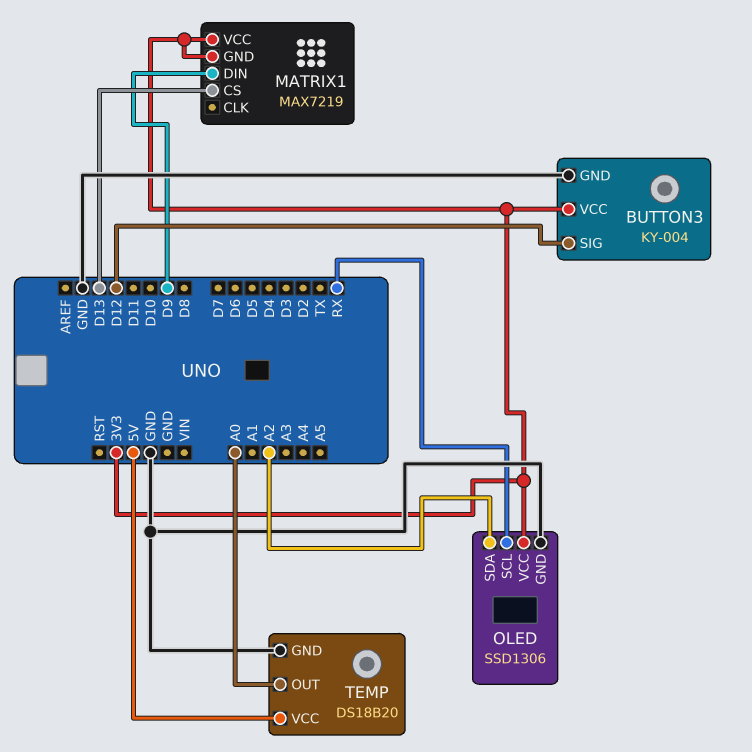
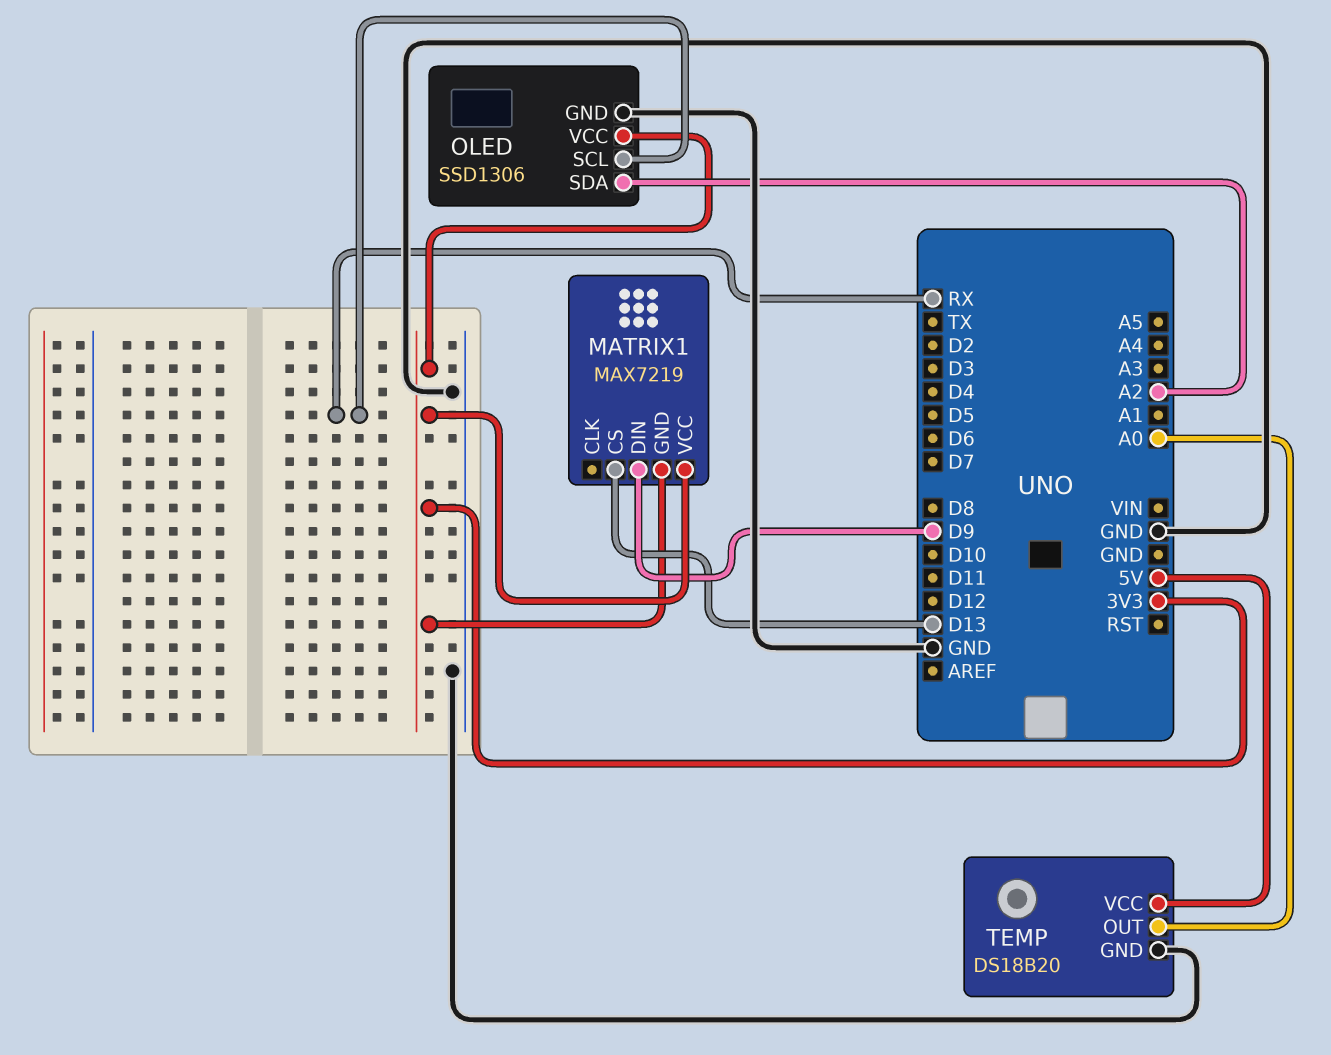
BUTTON3: KY-004 -> none
BUTTON3 pin GND: GND -> none
BUTTON3 pin SIG: D12 -> none
BUTTON3 pin VCC: 3V3 -> none

